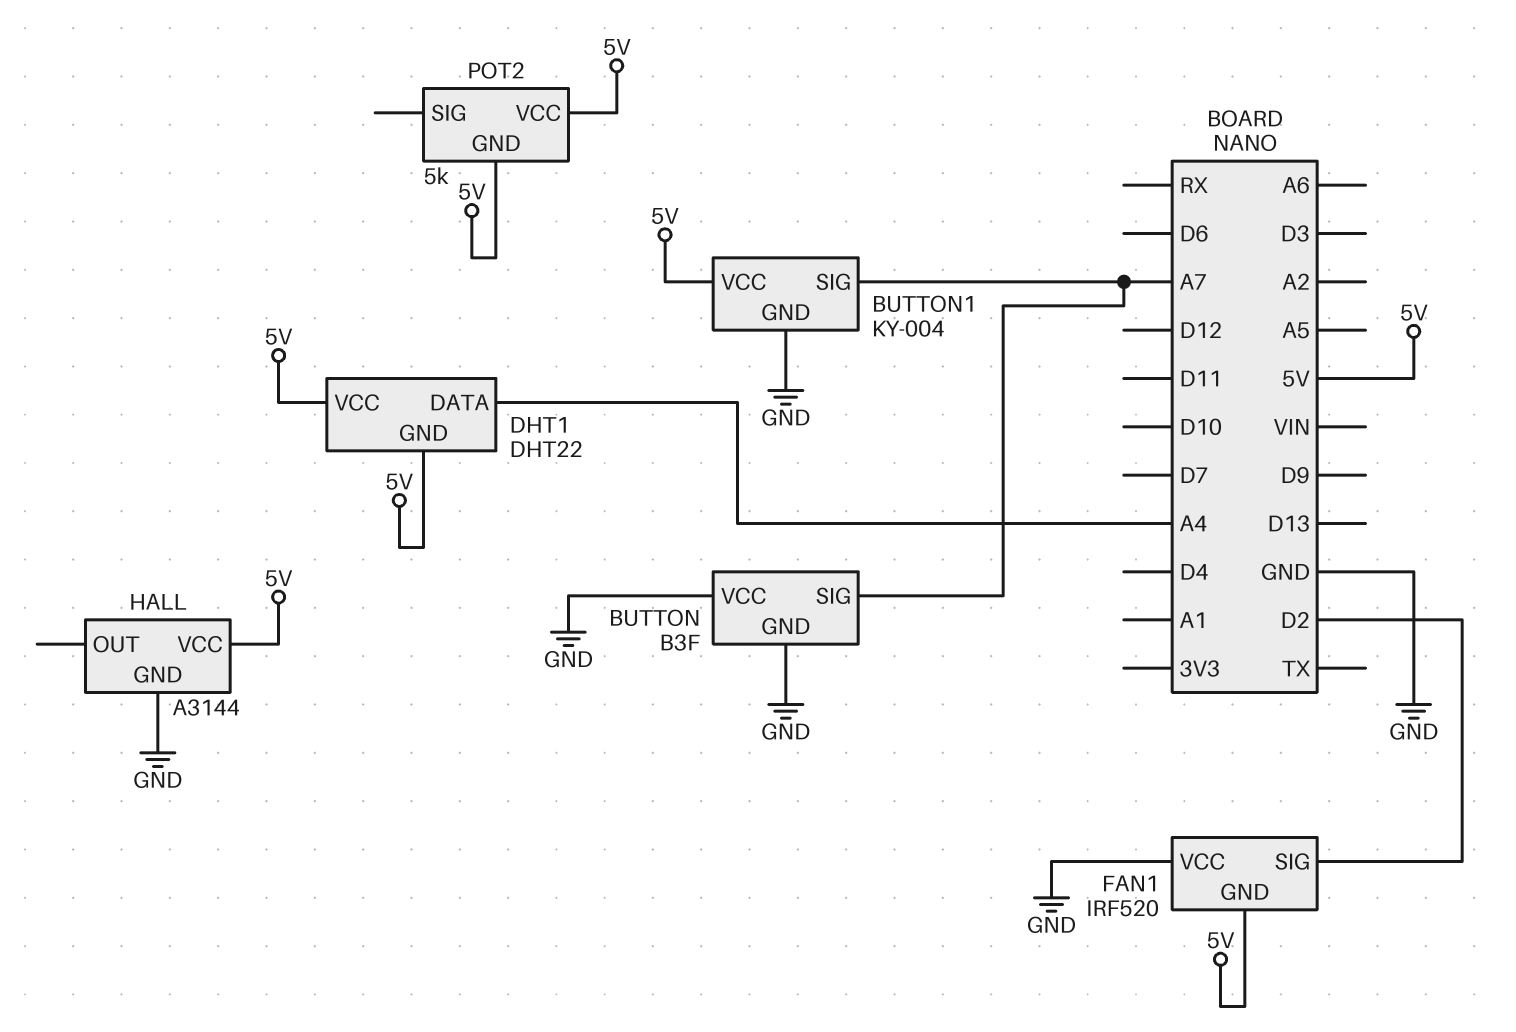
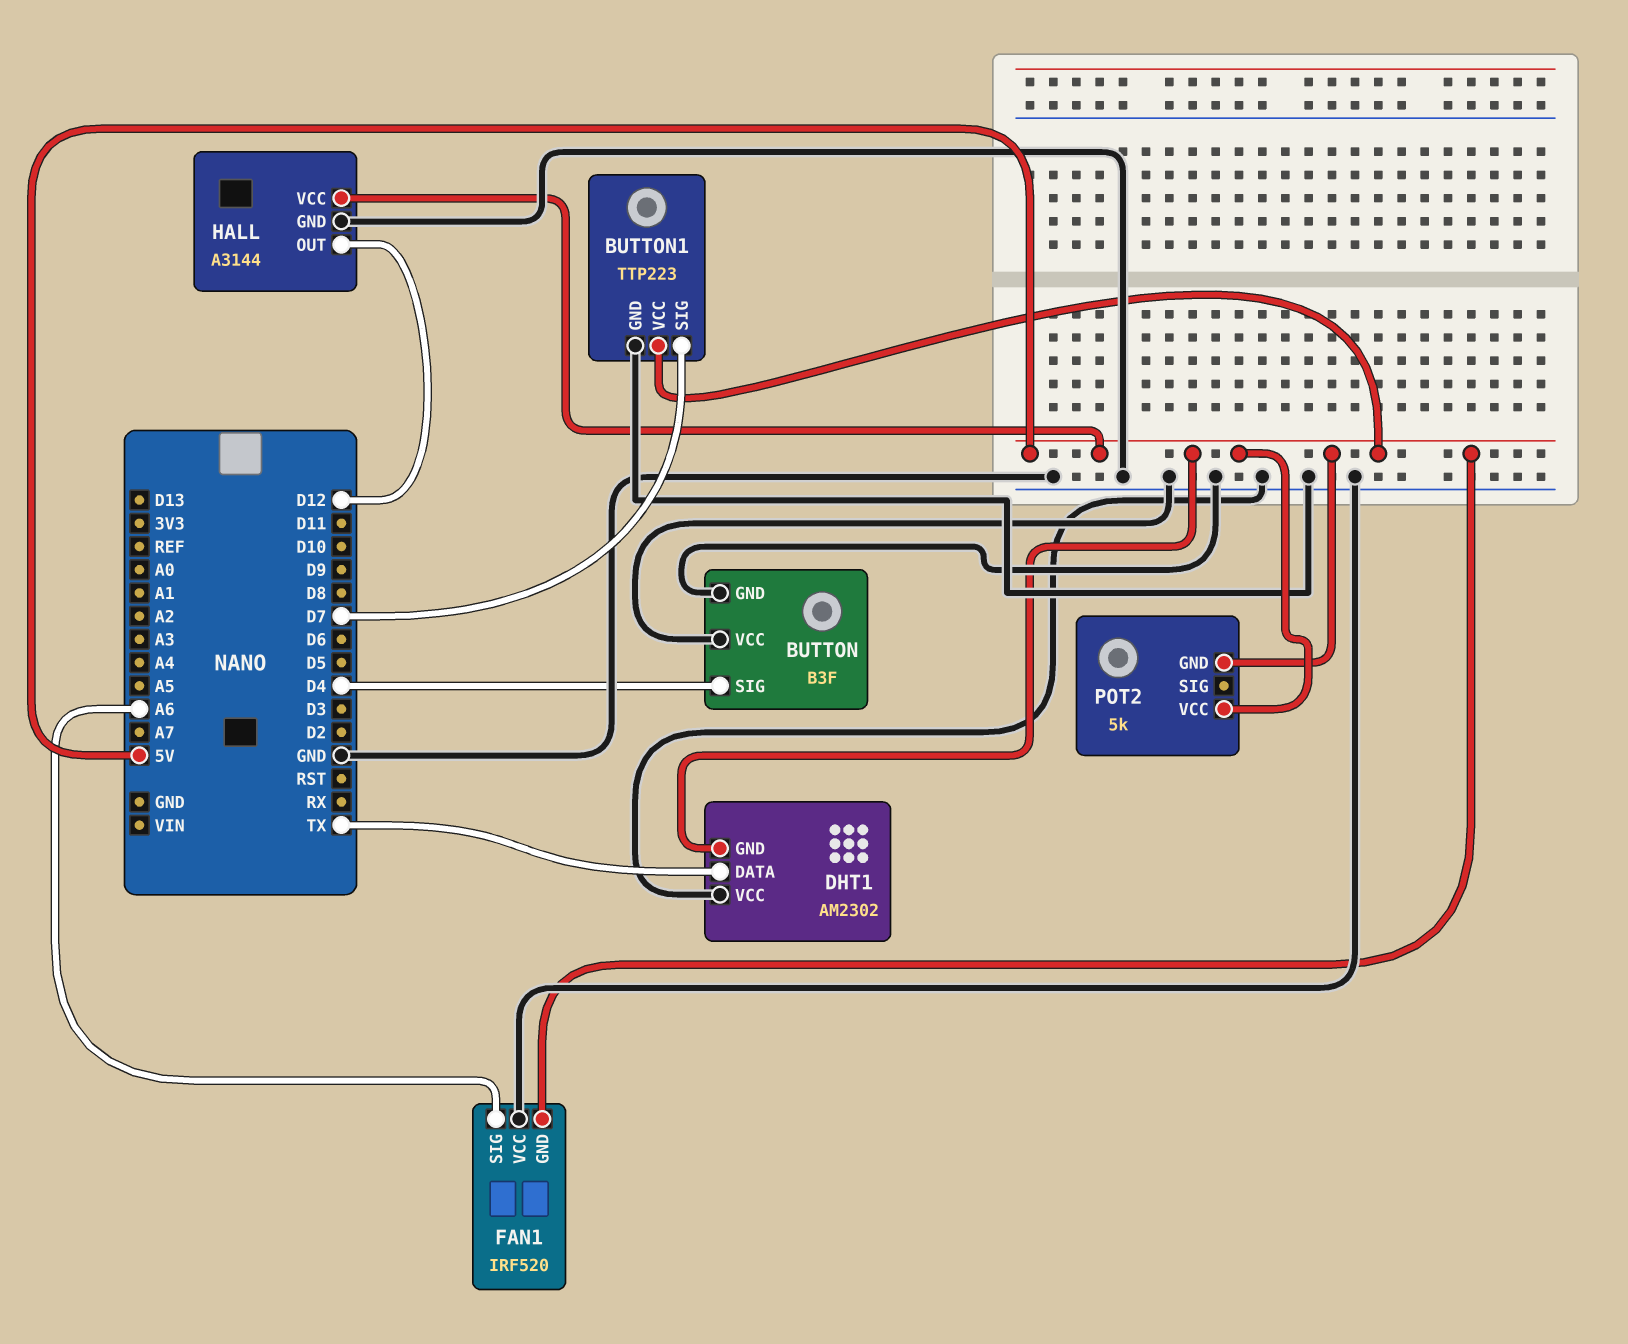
BUTTON pin SIG: A7 -> D4
BUTTON1: KY-004 -> TTP223
BUTTON1 pin SIG: A7 -> D7
DHT1: DHT22 -> AM2302
DHT1 pin DATA: A4 -> TX
DHT1 pin VCC: 5V -> GND
FAN1 pin SIG: D2 -> A6
HALL pin OUT: none -> D12

